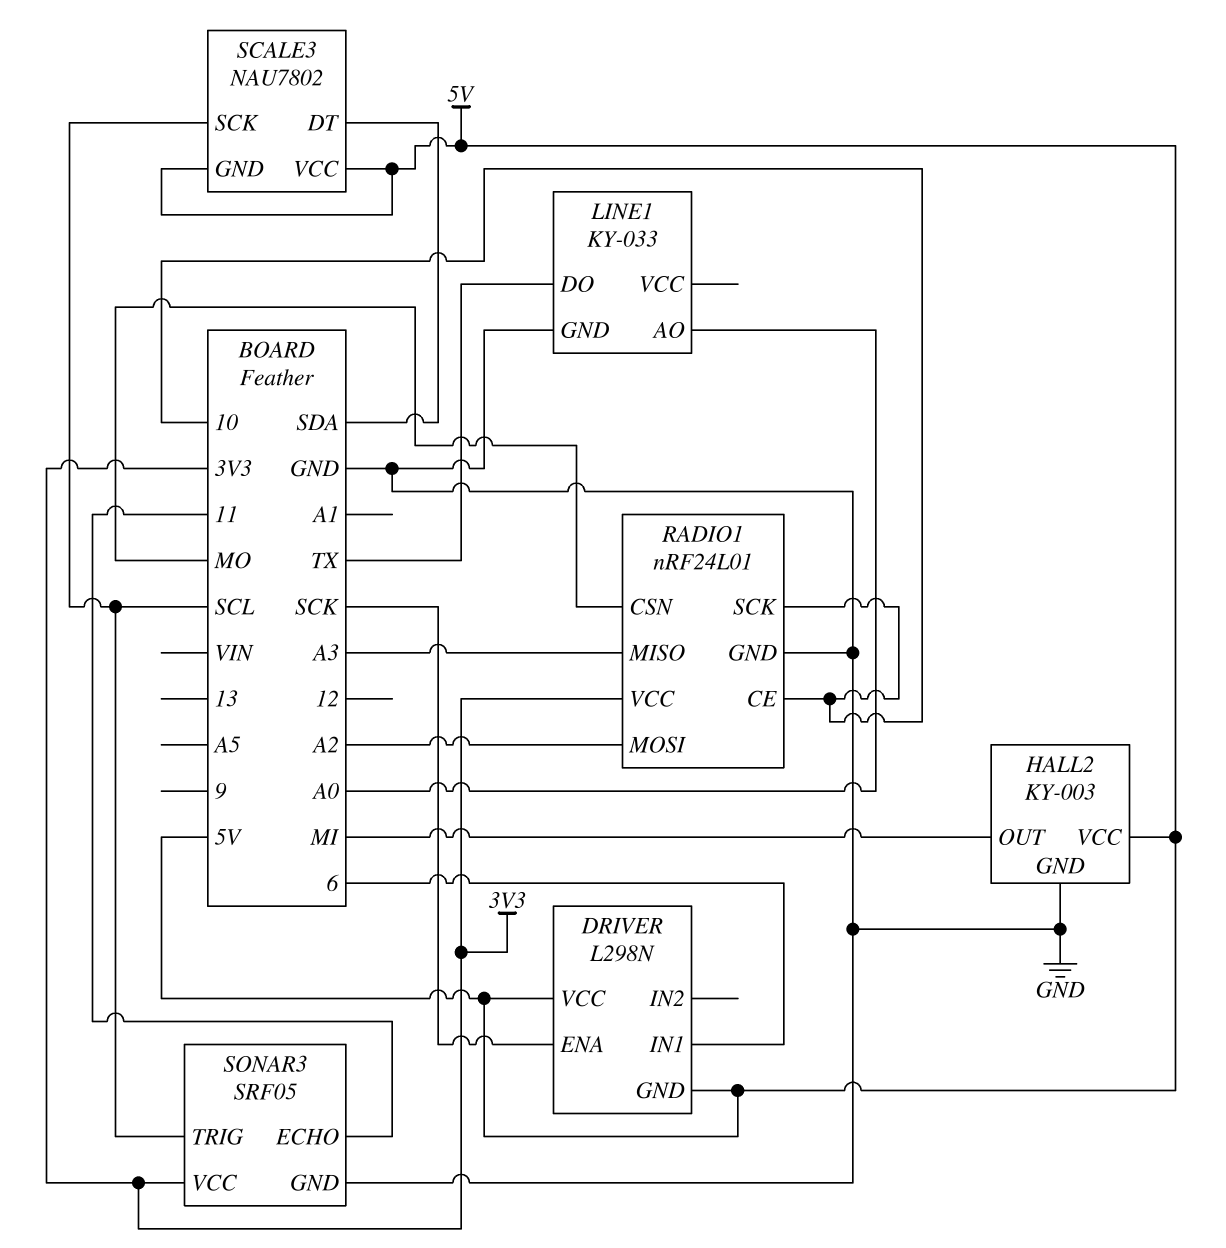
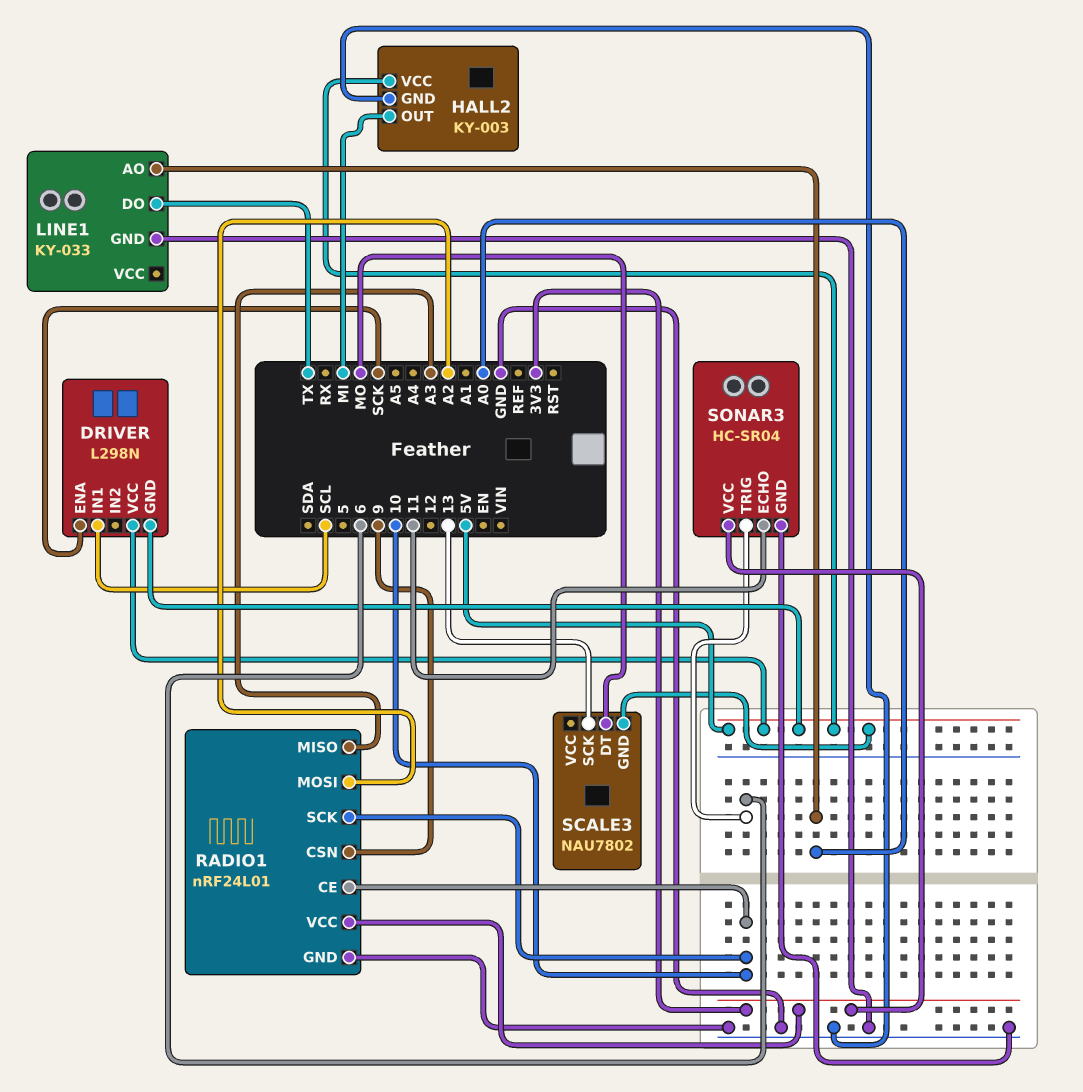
DRIVER pin IN1: 6 -> SCL
RADIO1 pin CSN: MO -> 9
SCALE3 pin DT: SDA -> MO
SCALE3 pin SCK: SCL -> 13
SCALE3 pin VCC: 5V -> none
SONAR3: SRF05 -> HC-SR04
SONAR3 pin TRIG: SCL -> 6

